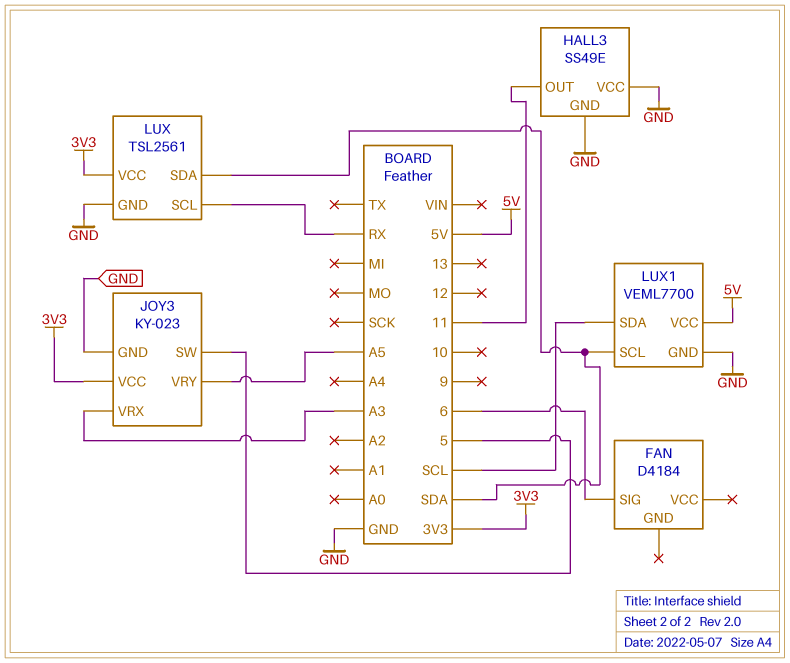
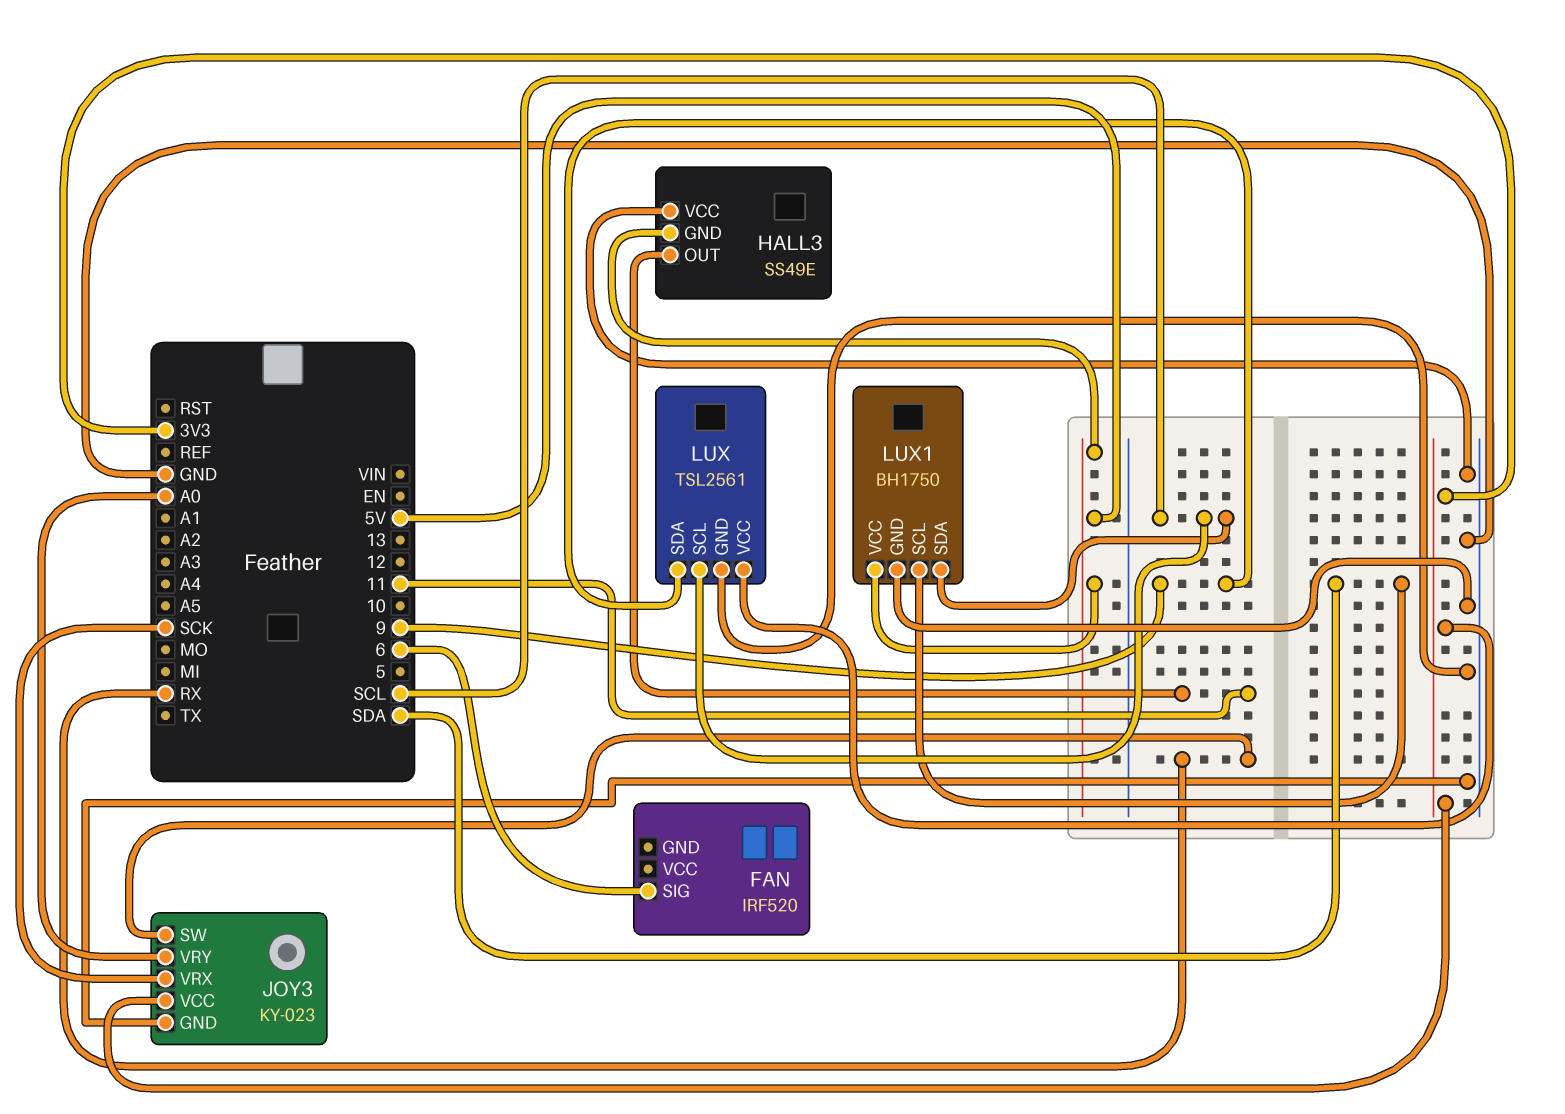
FAN: D4184 -> IRF520
HALL3 pin GND: GND -> 5V
JOY3 pin SW: 5 -> RX
JOY3 pin VRX: A3 -> SCK
JOY3 pin VRY: A5 -> A0
LUX pin SCL: RX -> SCL
LUX pin SDA: SDA -> 9
LUX1: VEML7700 -> BH1750

